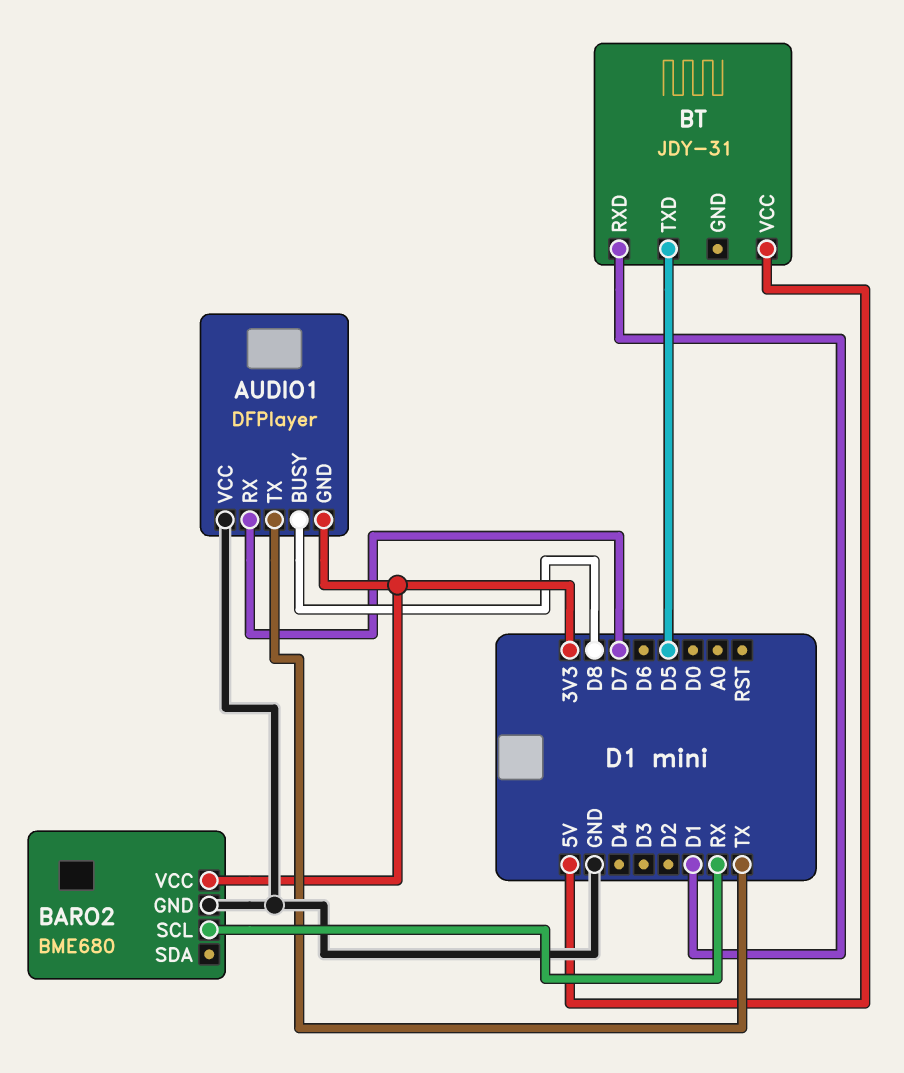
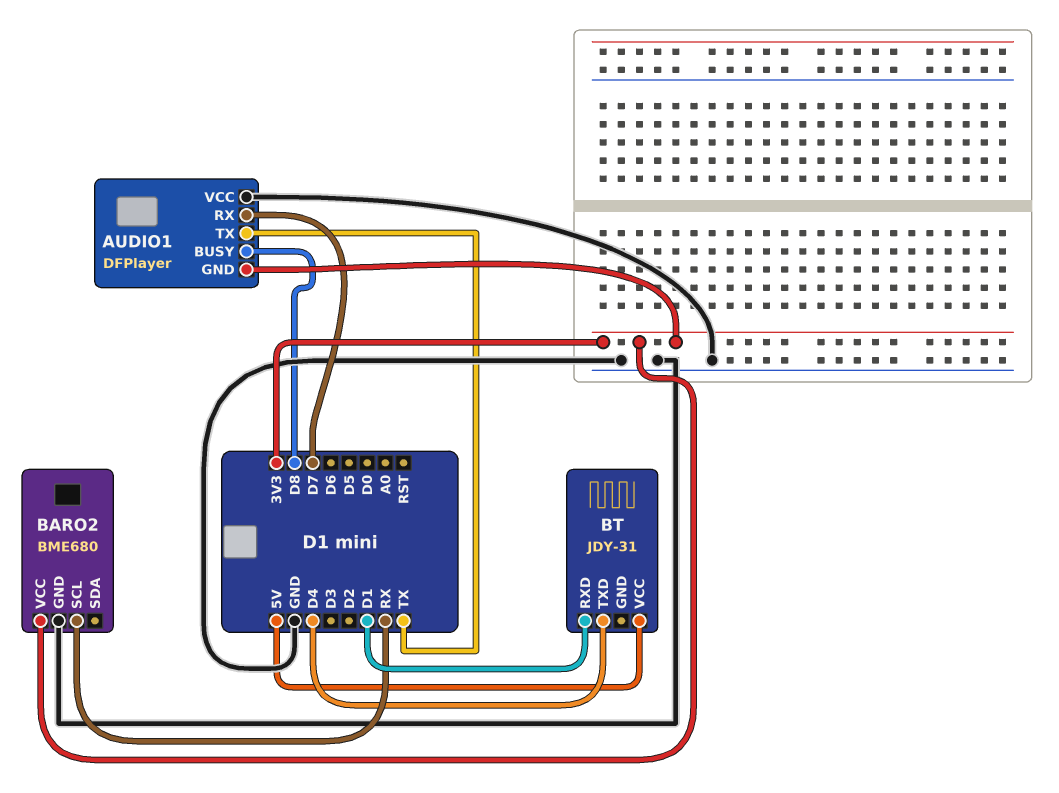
BT pin TXD: D5 -> D4

